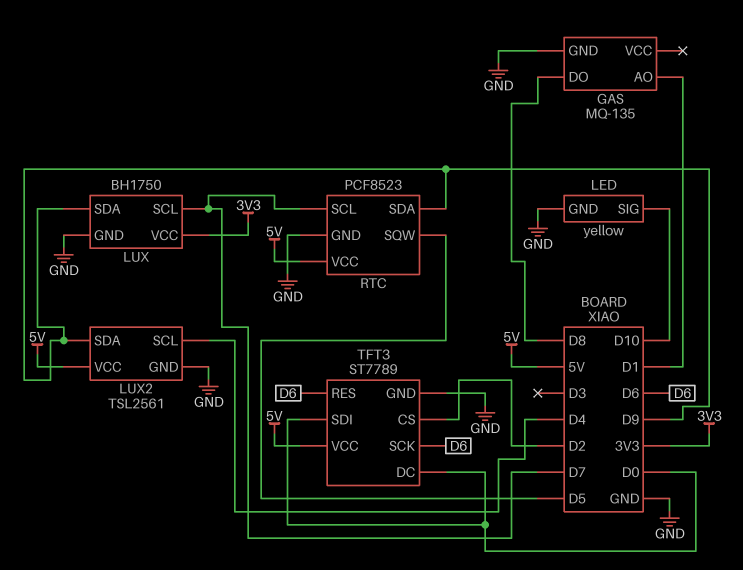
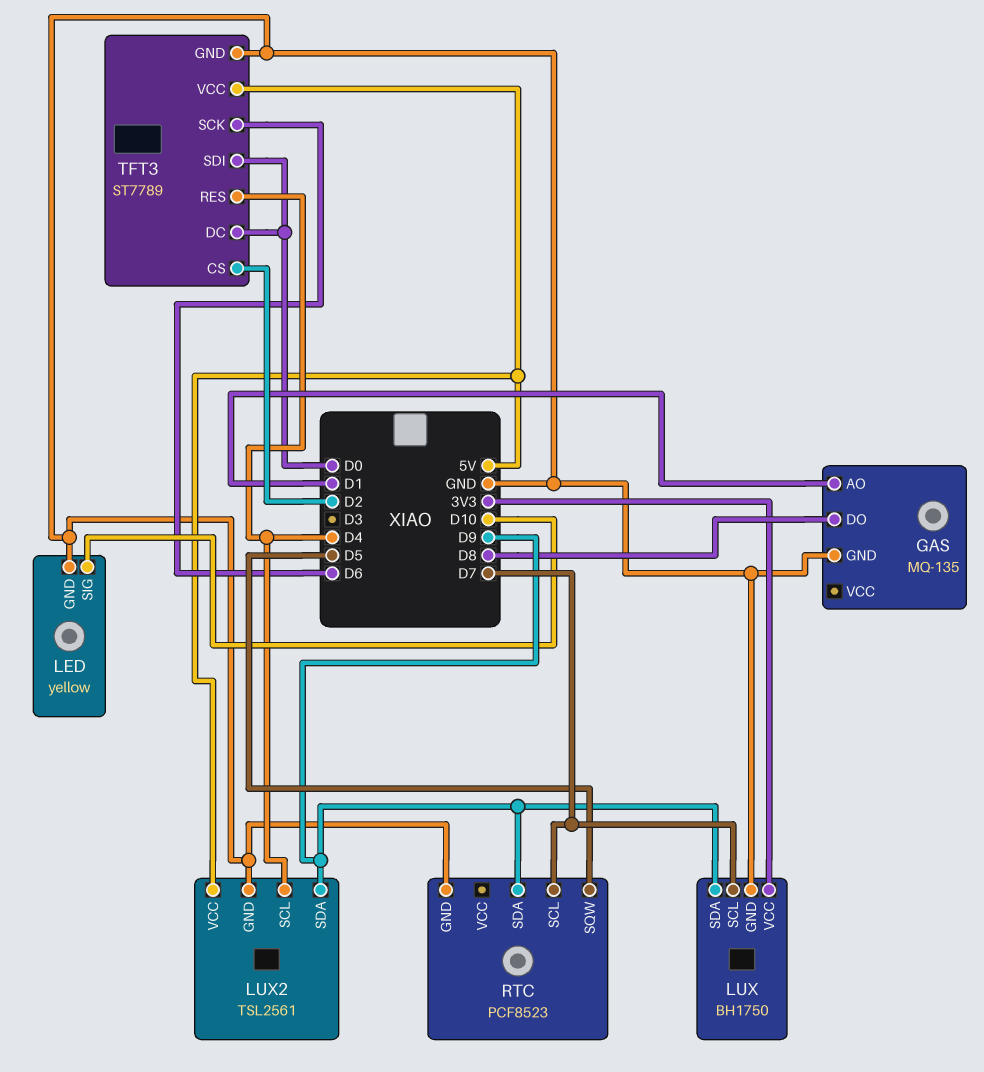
RTC pin VCC: 5V -> none
TFT3 pin RES: D6 -> D4

